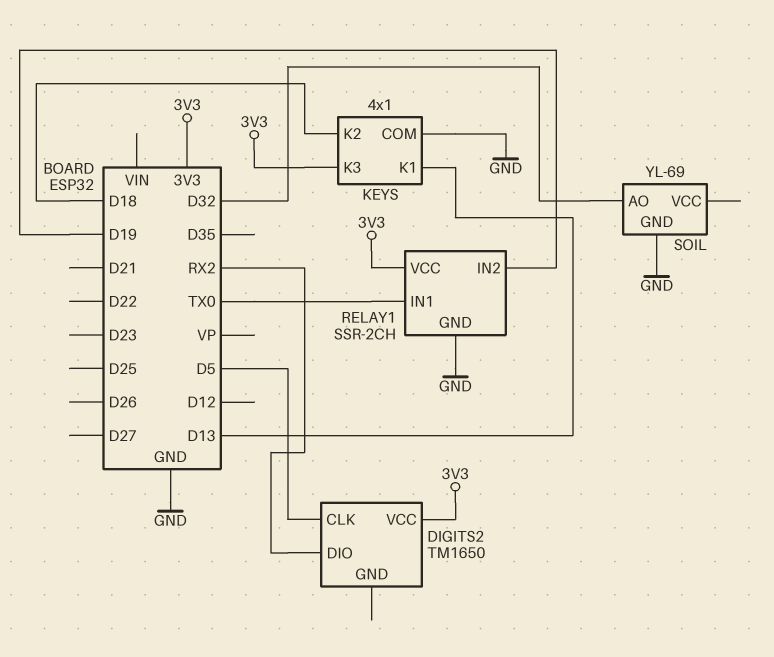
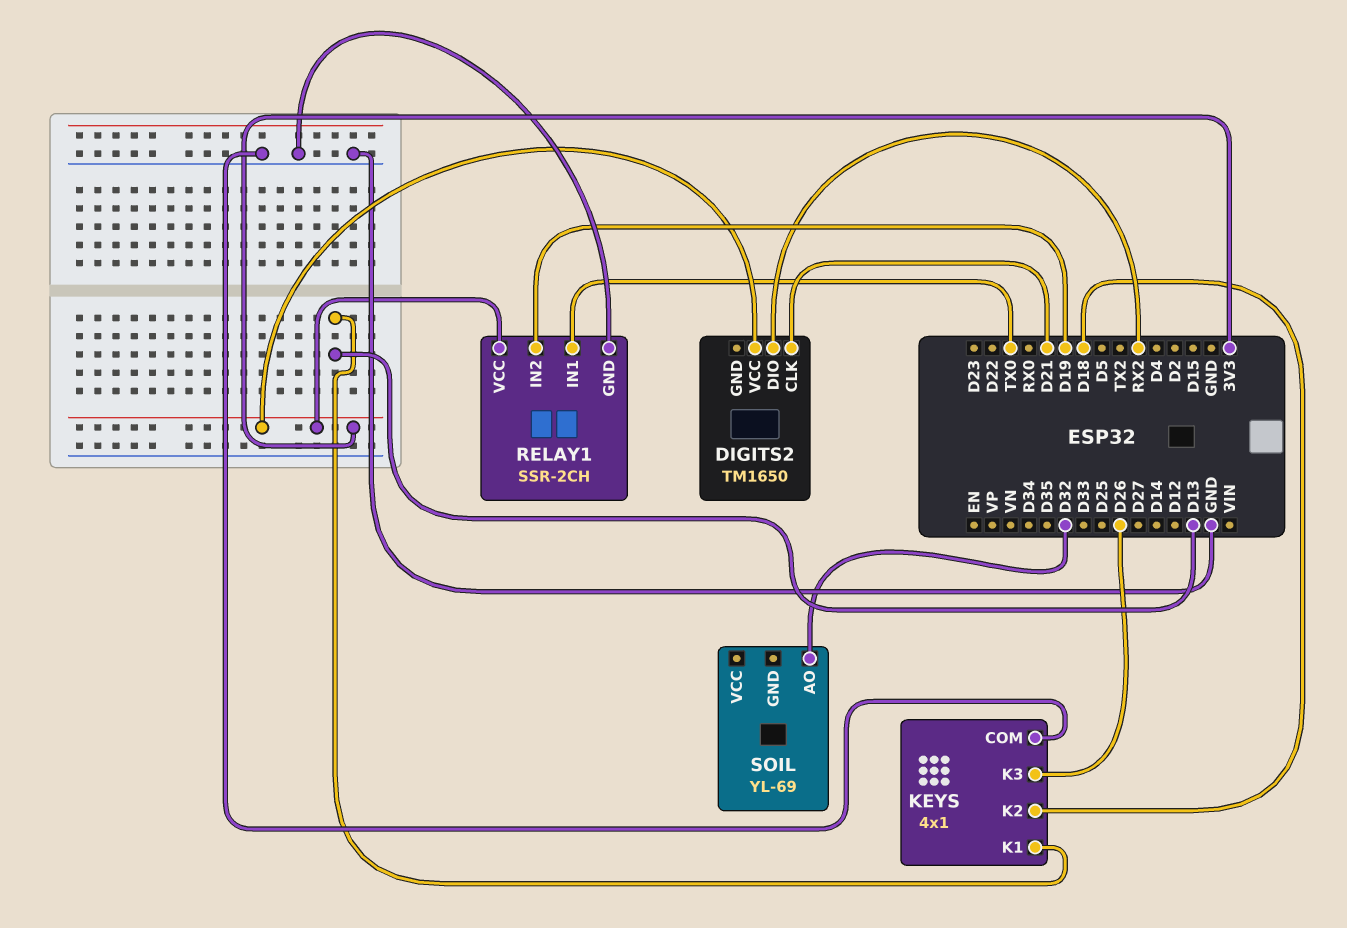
DIGITS2 pin CLK: D5 -> D21
KEYS pin K3: 3V3 -> D26
SOIL pin GND: GND -> none

